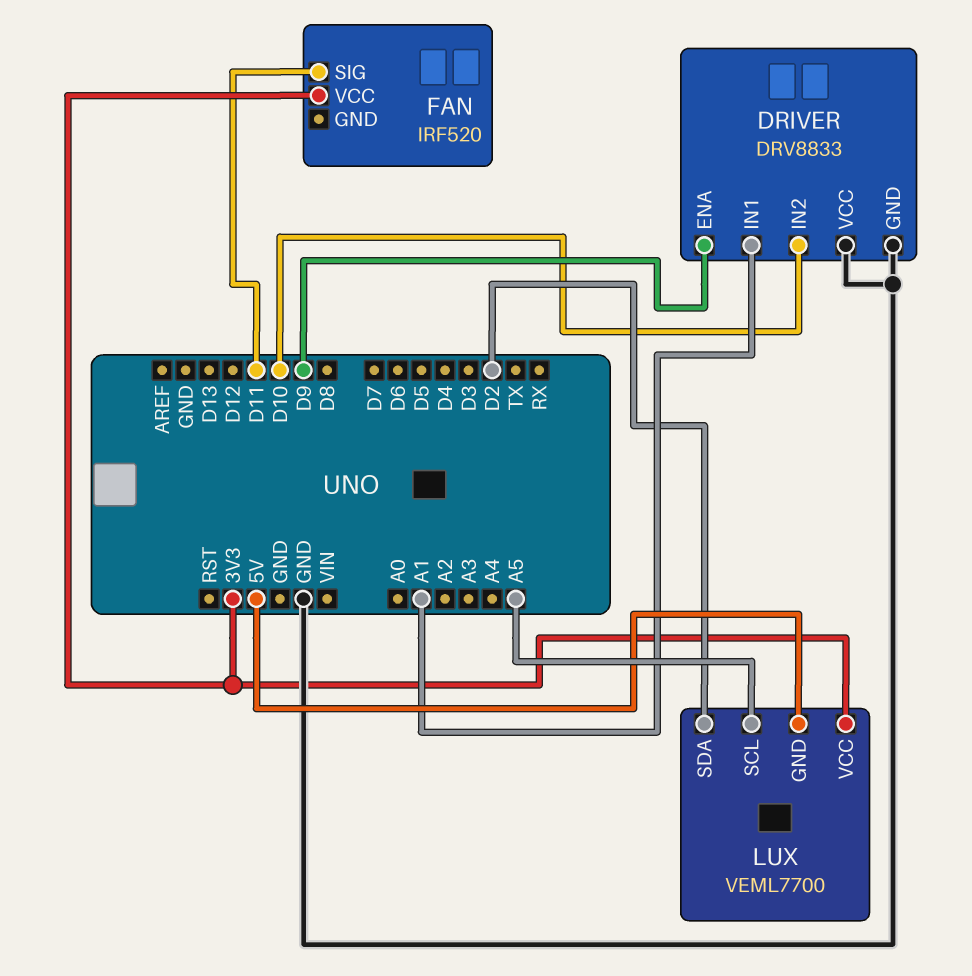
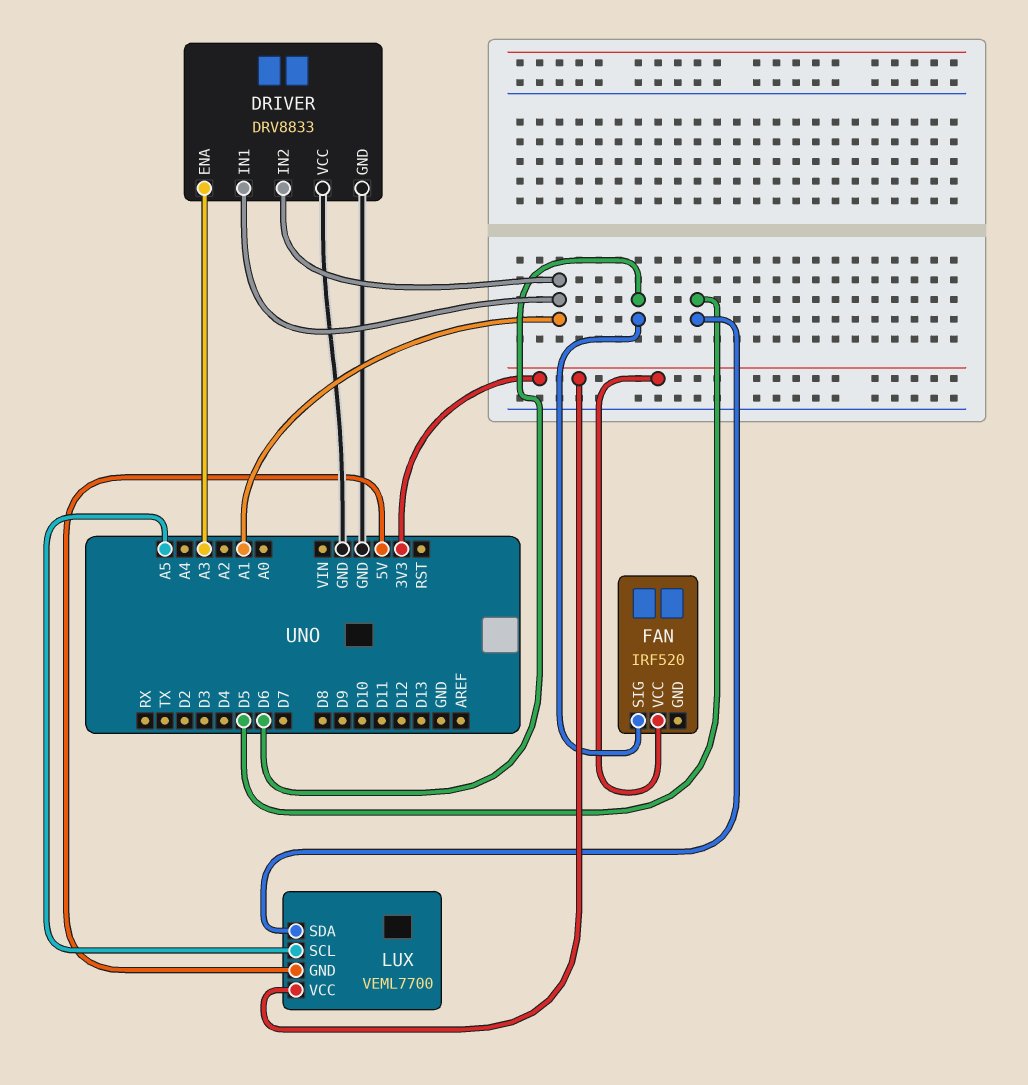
DRIVER pin ENA: D9 -> A3
DRIVER pin IN2: D10 -> A1
FAN pin SIG: D11 -> D6
LUX pin SDA: D2 -> D5

